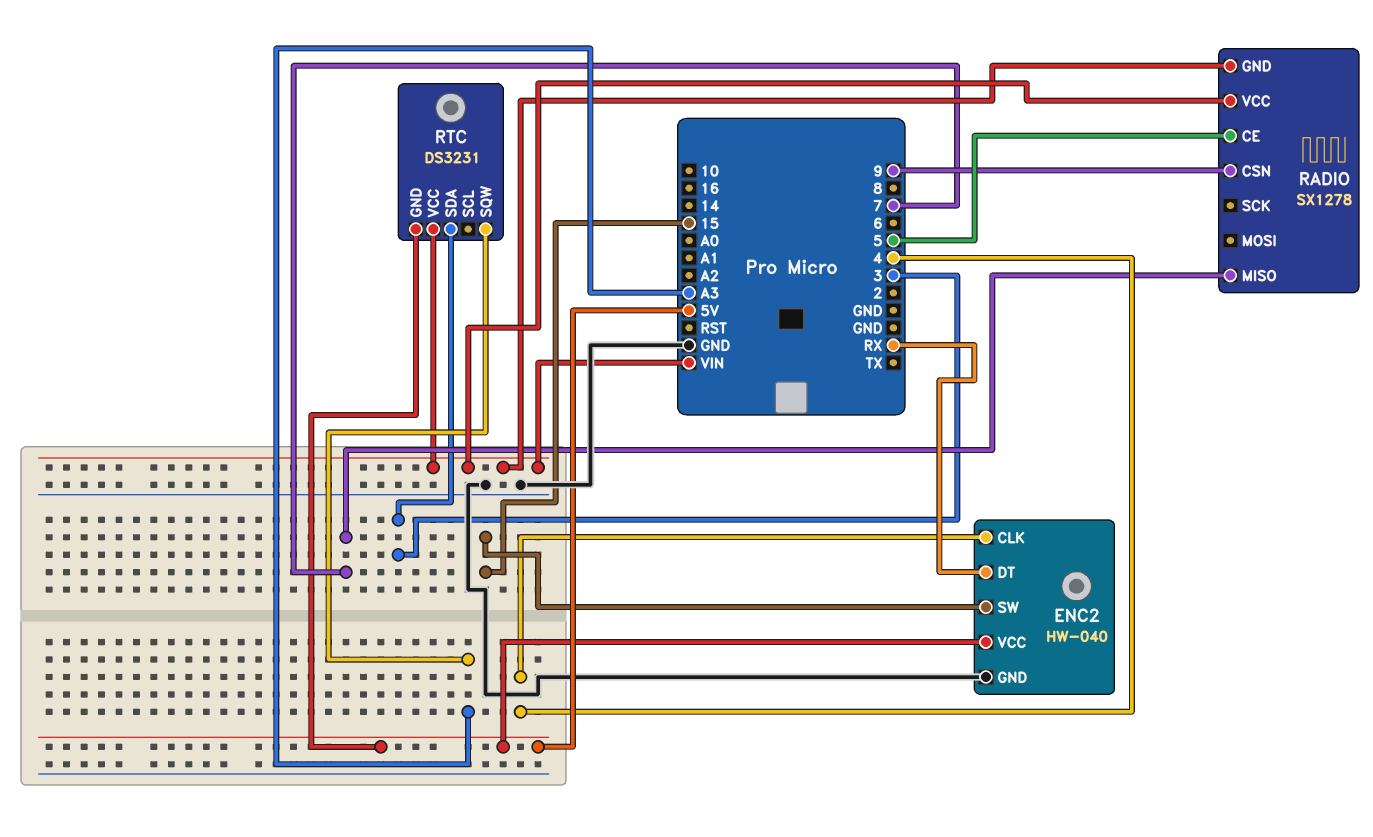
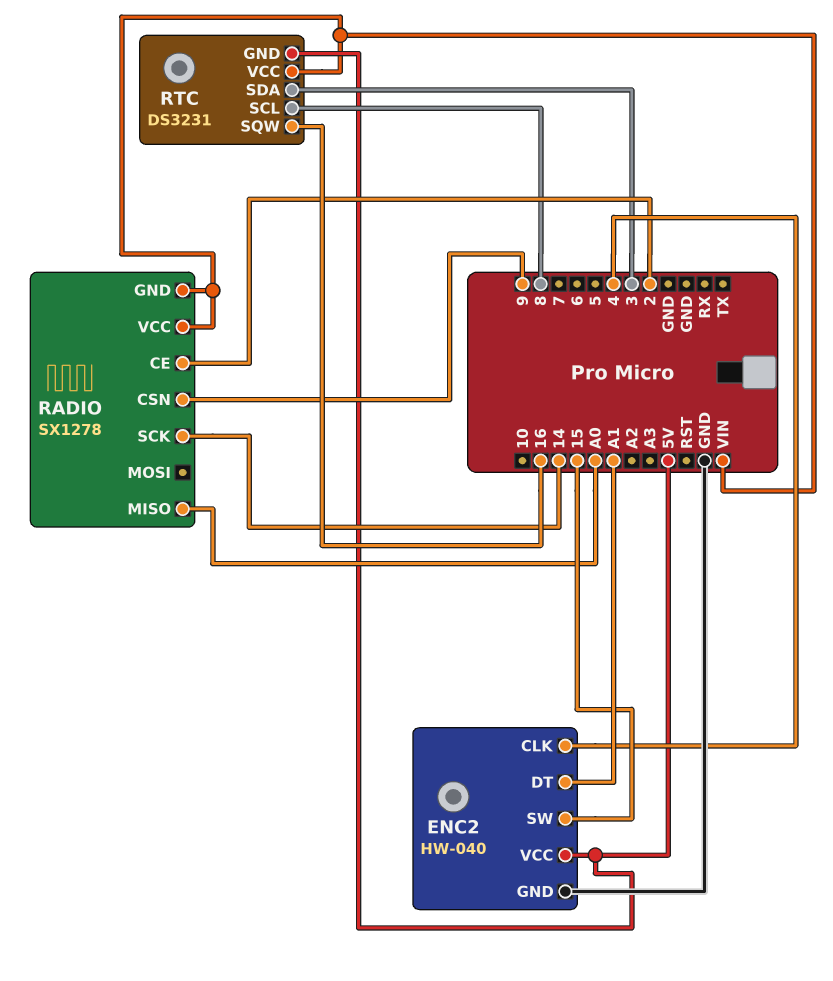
ENC2 pin DT: RX -> A1
RADIO pin CE: 5 -> 2
RADIO pin MISO: 7 -> A0
RADIO pin SCK: none -> 14
RTC pin SCL: none -> 8
RTC pin SQW: A3 -> 16

